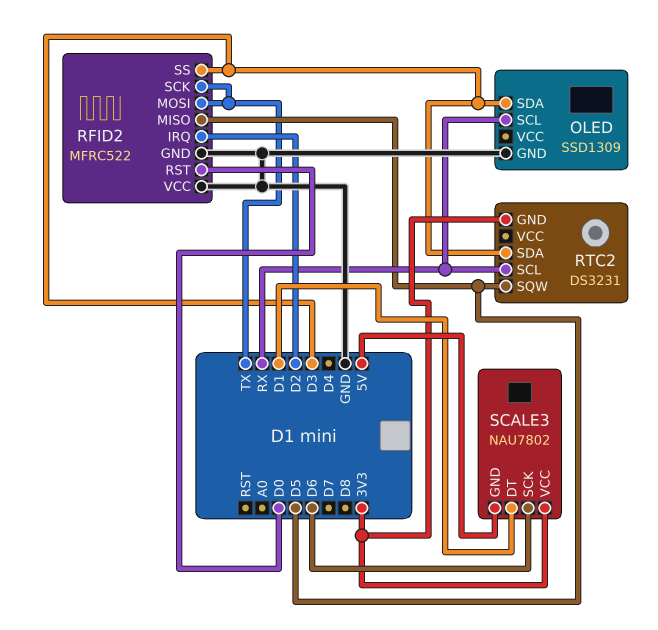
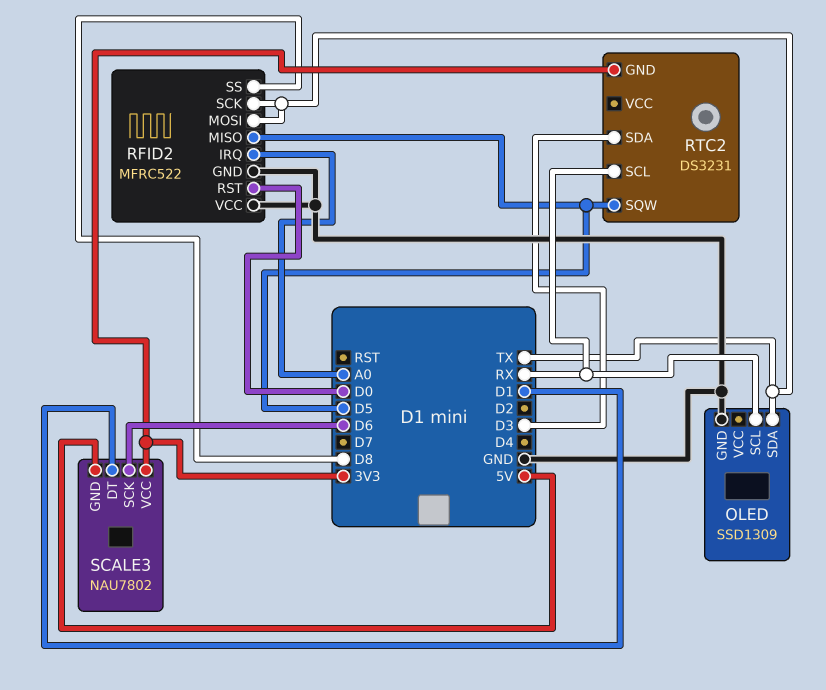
OLED pin SDA: D3 -> TX
RFID2 pin IRQ: D2 -> A0
RFID2 pin SS: D3 -> D8

